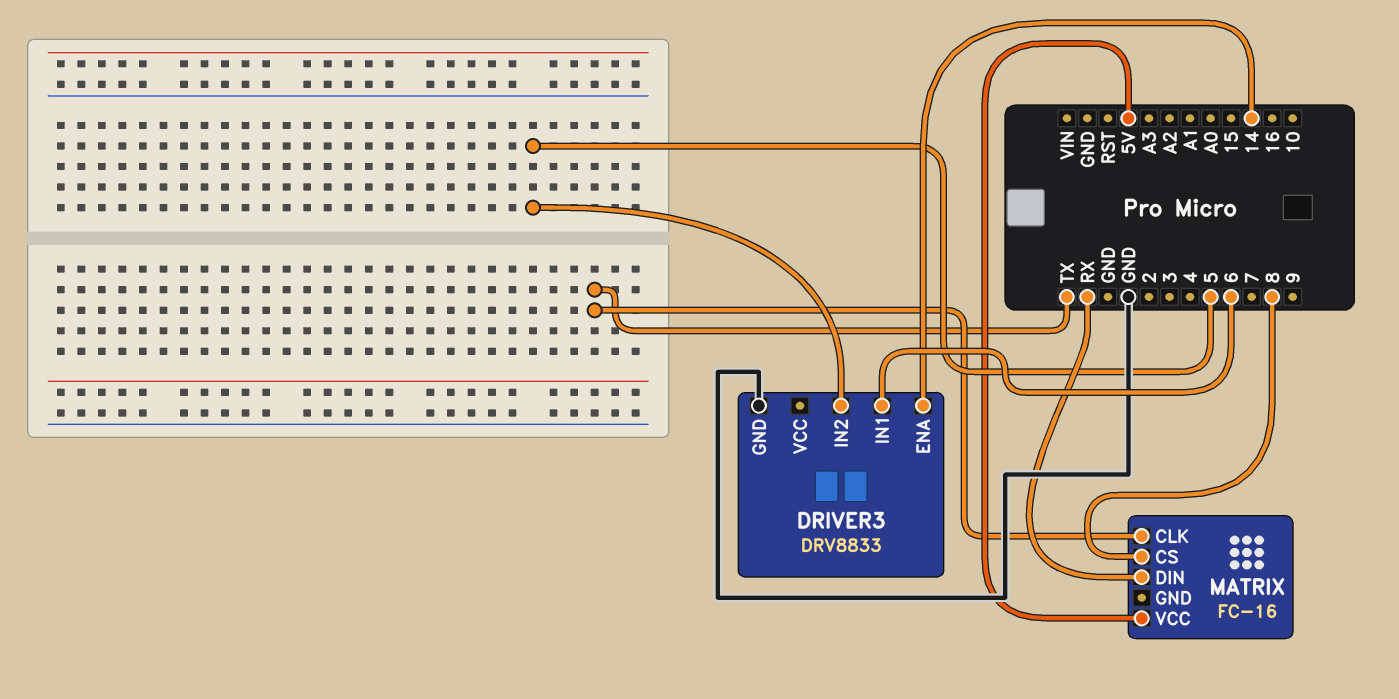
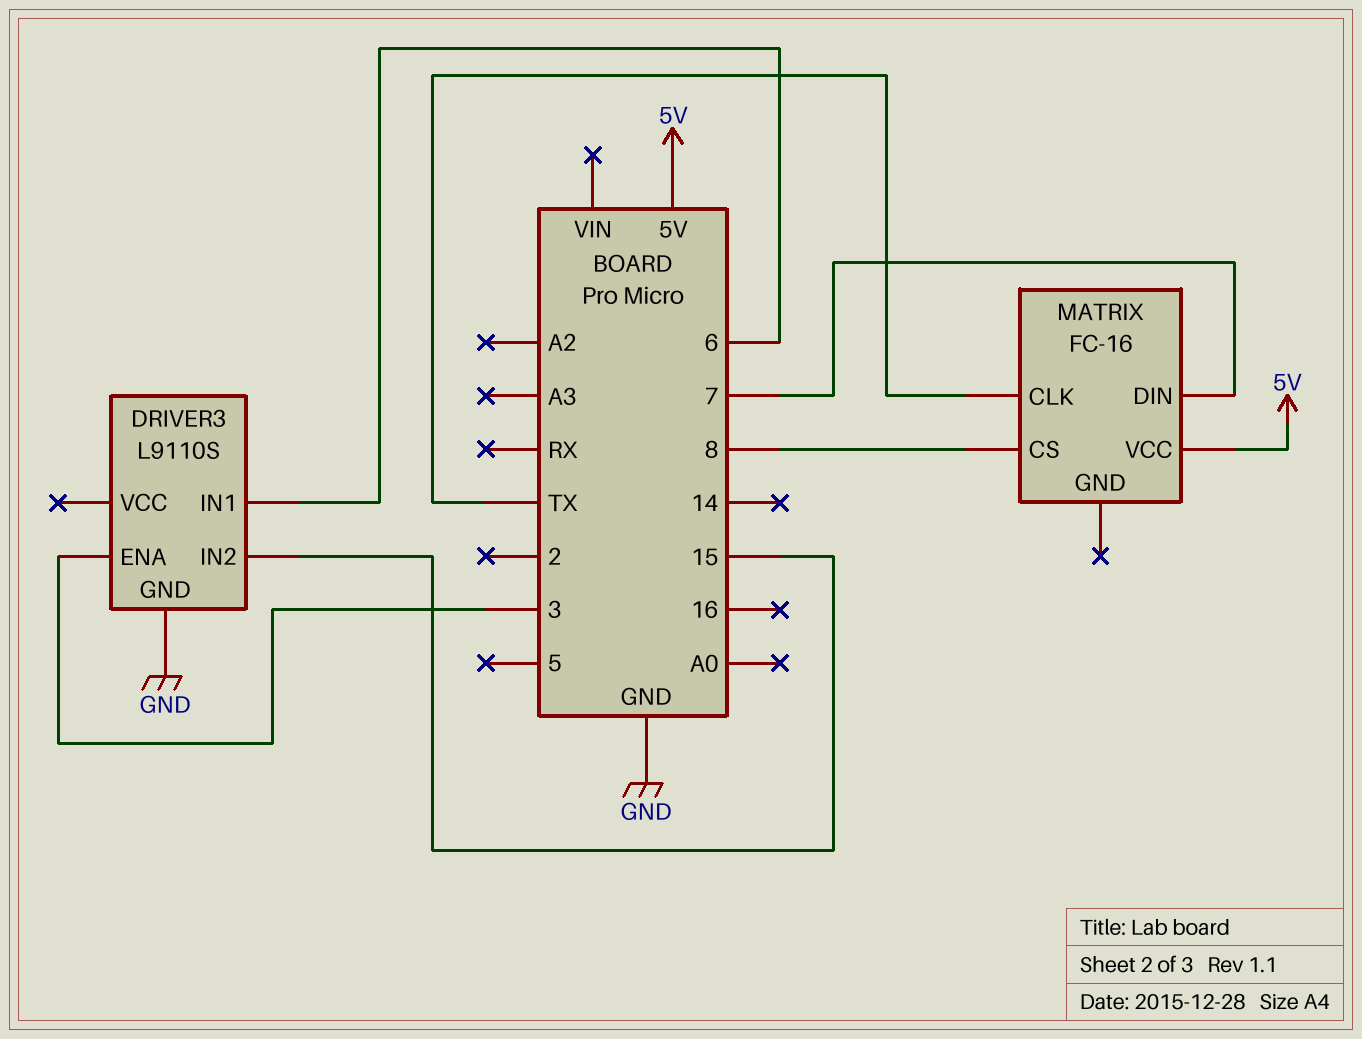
DRIVER3: DRV8833 -> L9110S
DRIVER3 pin ENA: 14 -> 3
DRIVER3 pin IN2: 5 -> 15
MATRIX pin DIN: RX -> 7

